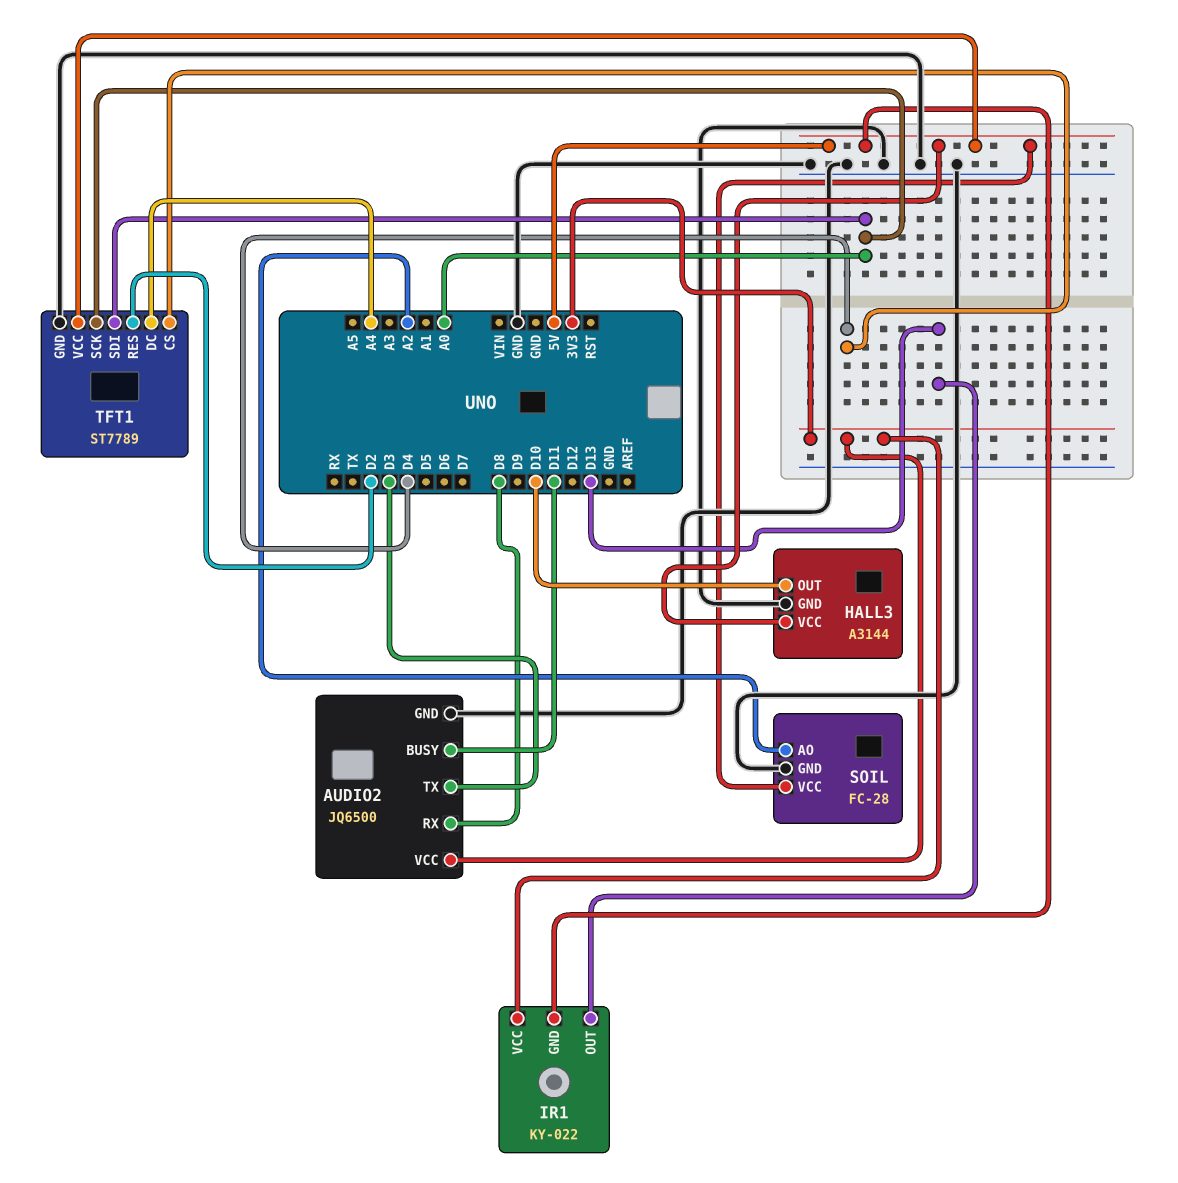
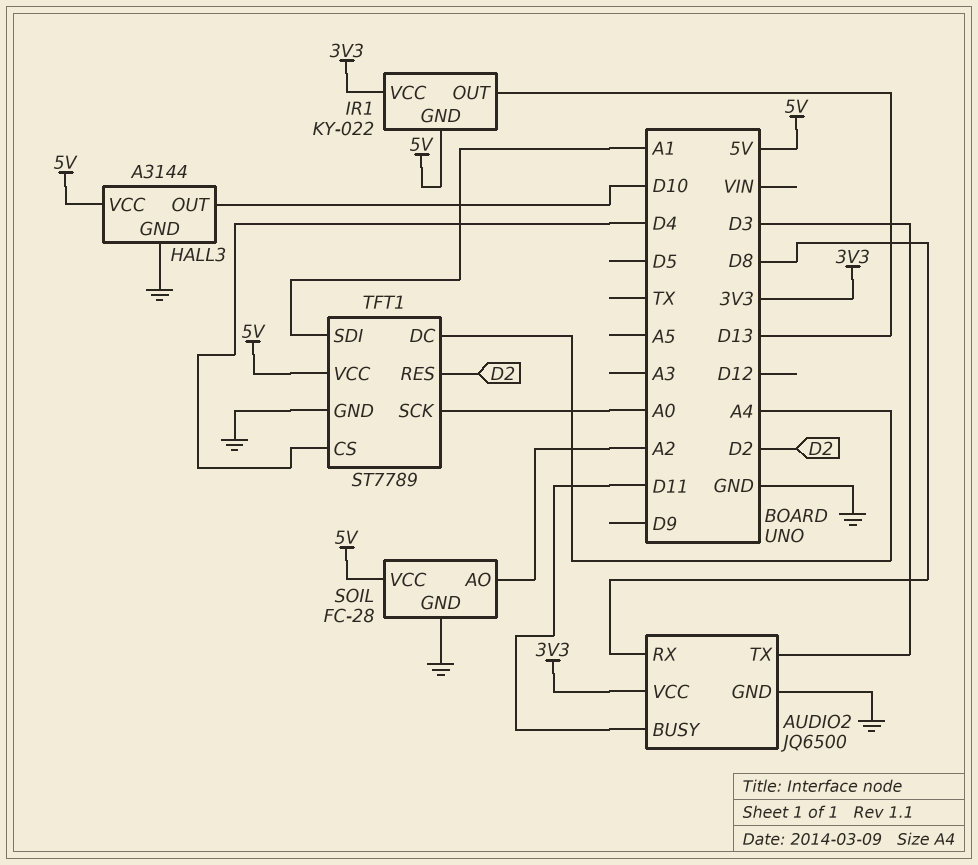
TFT1 pin SDI: A0 -> A1

